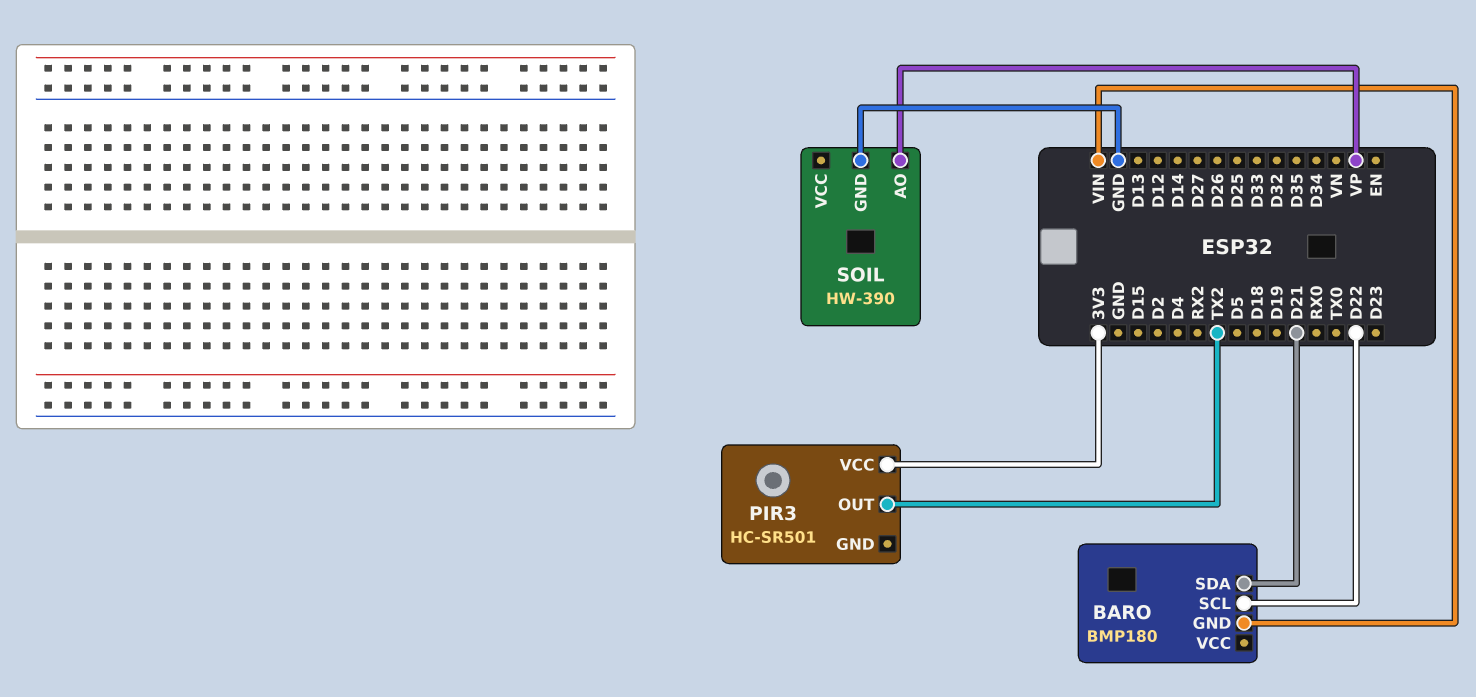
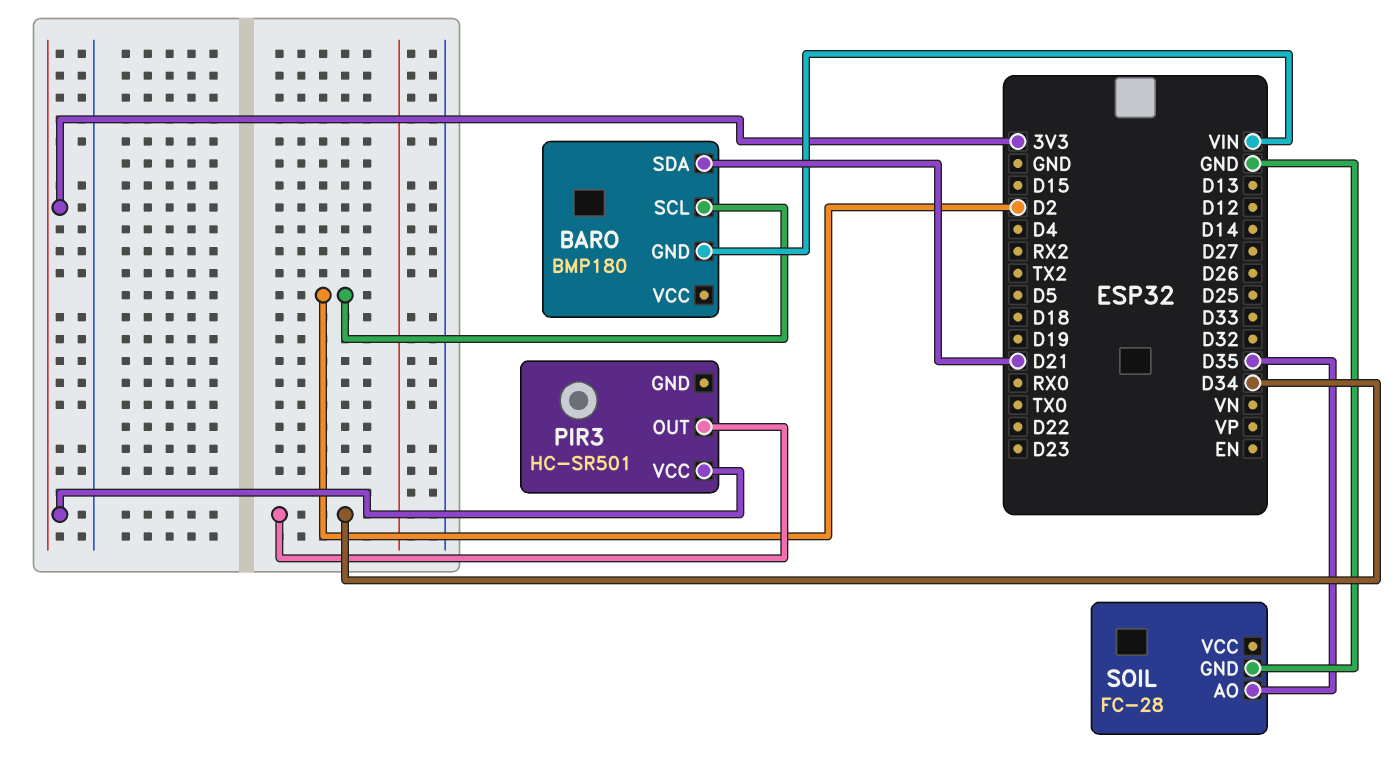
BARO pin SCL: D22 -> D2
PIR3 pin OUT: TX2 -> D34
SOIL: HW-390 -> FC-28
SOIL pin AO: VP -> D35

